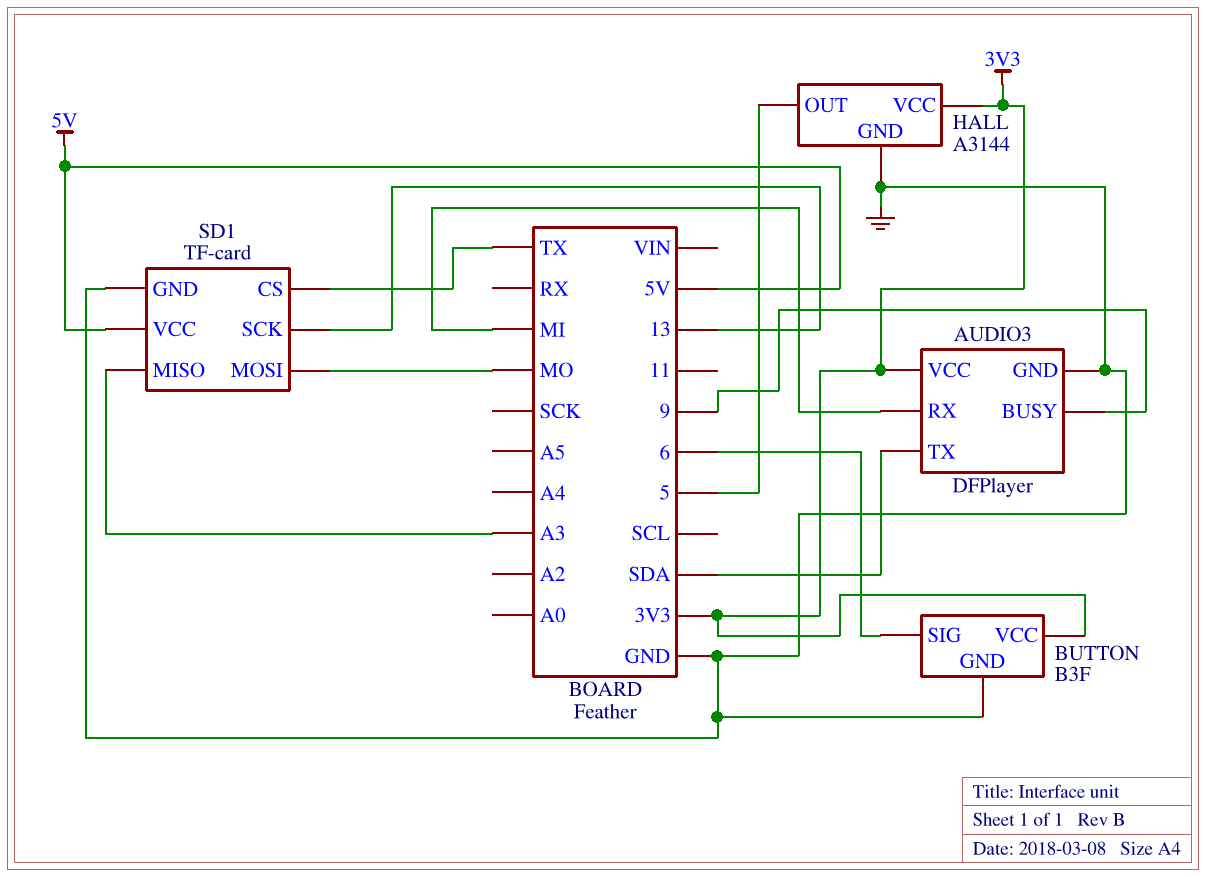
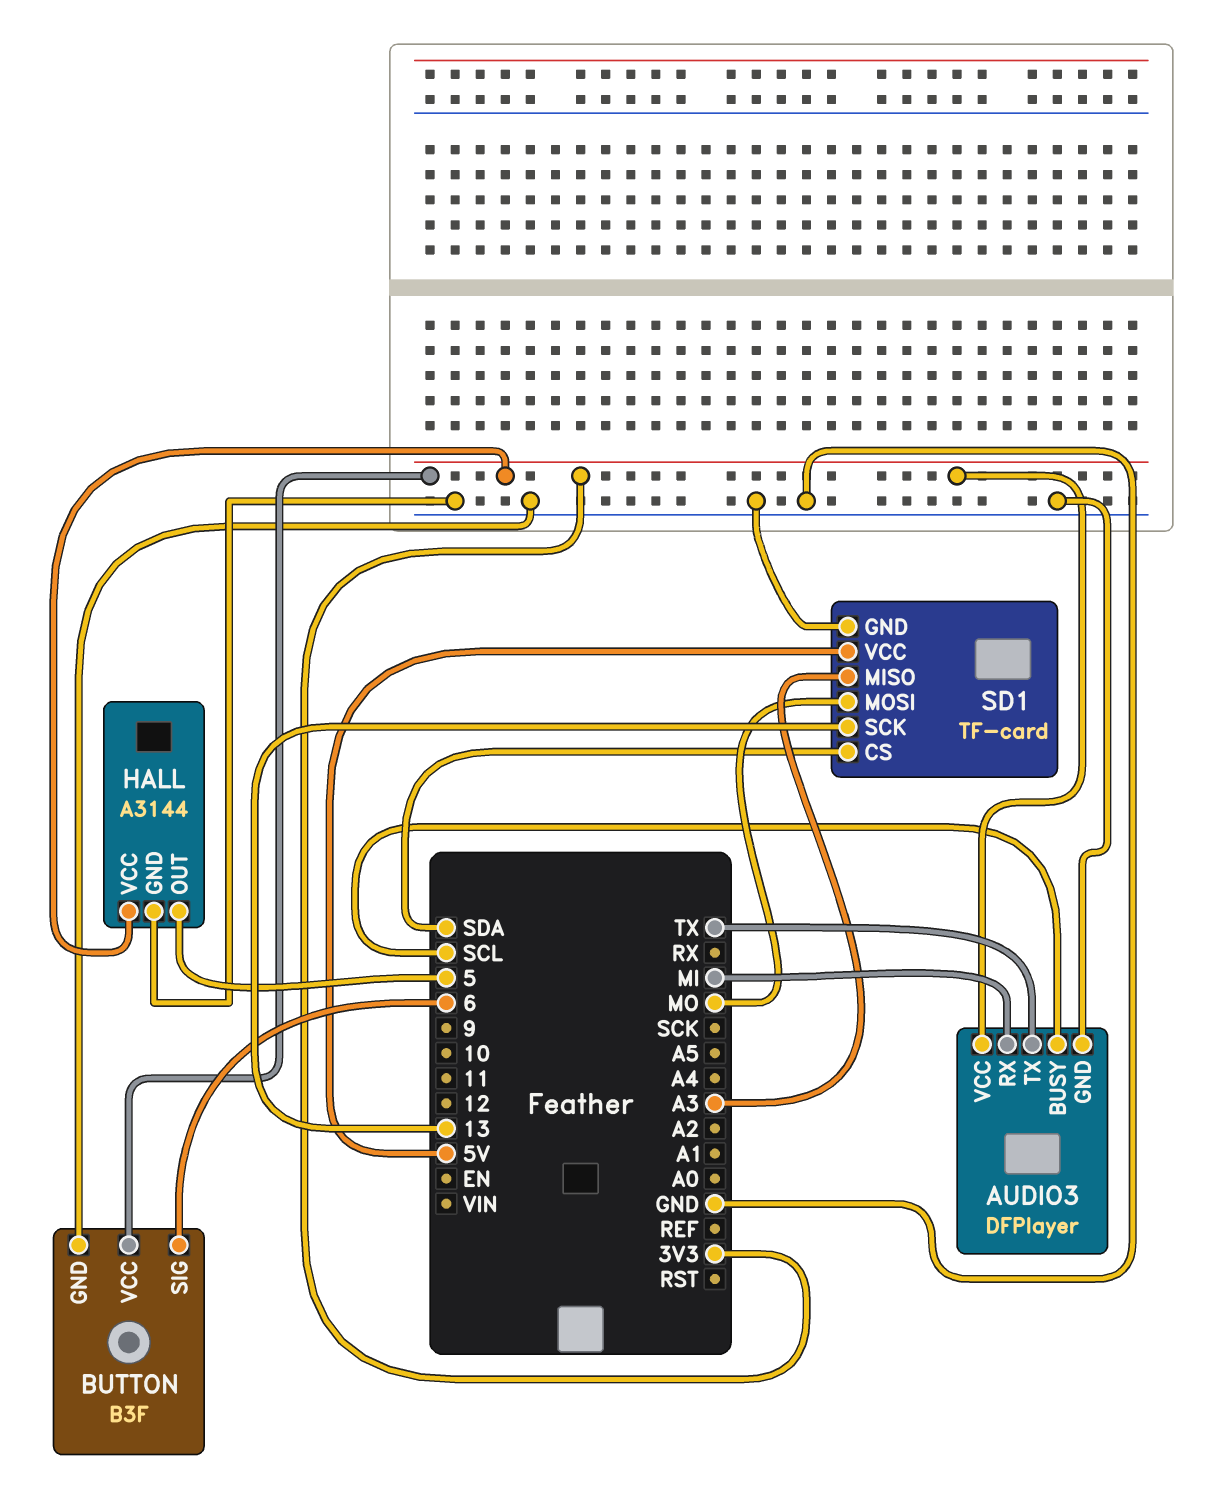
AUDIO3 pin BUSY: 9 -> SCL
AUDIO3 pin TX: SDA -> TX
SD1 pin CS: TX -> SDA

